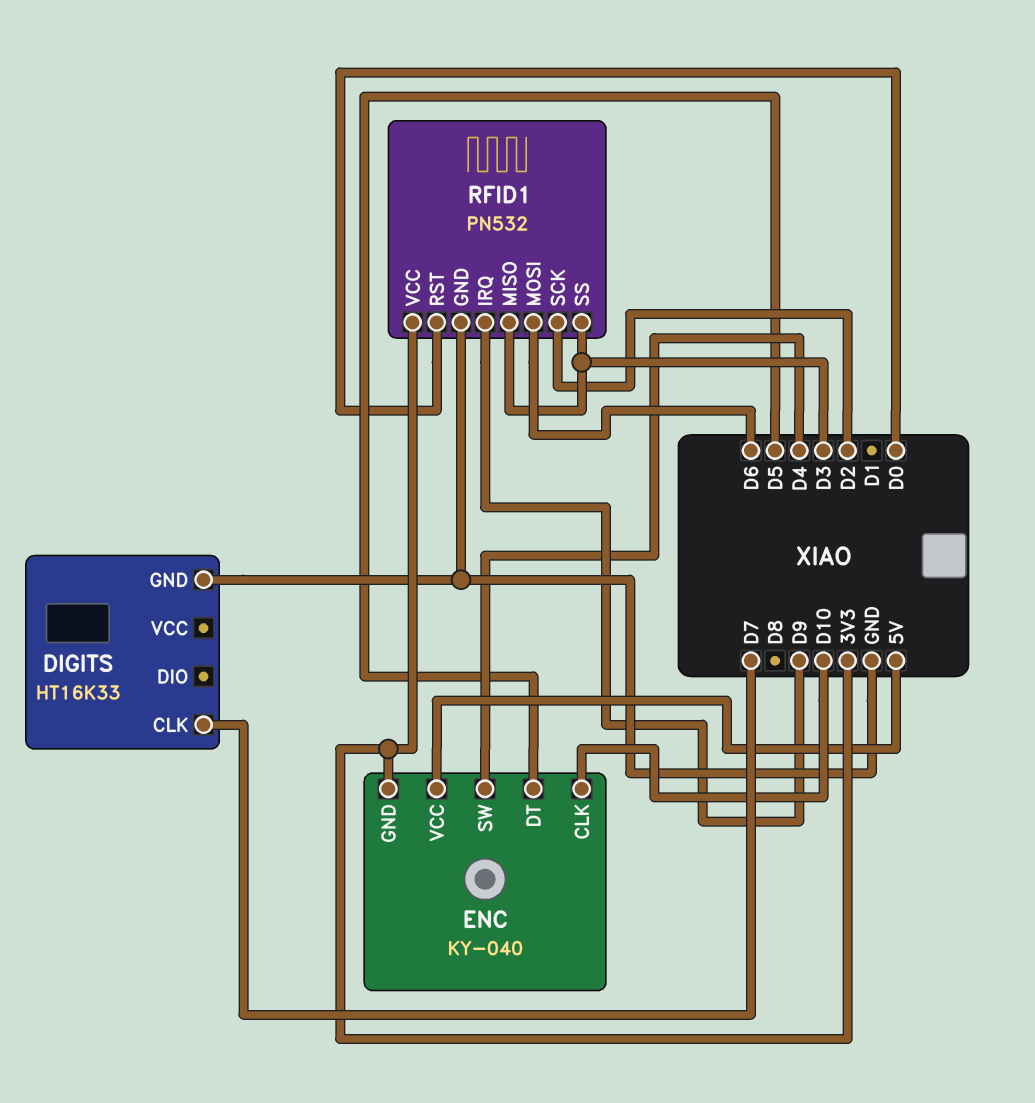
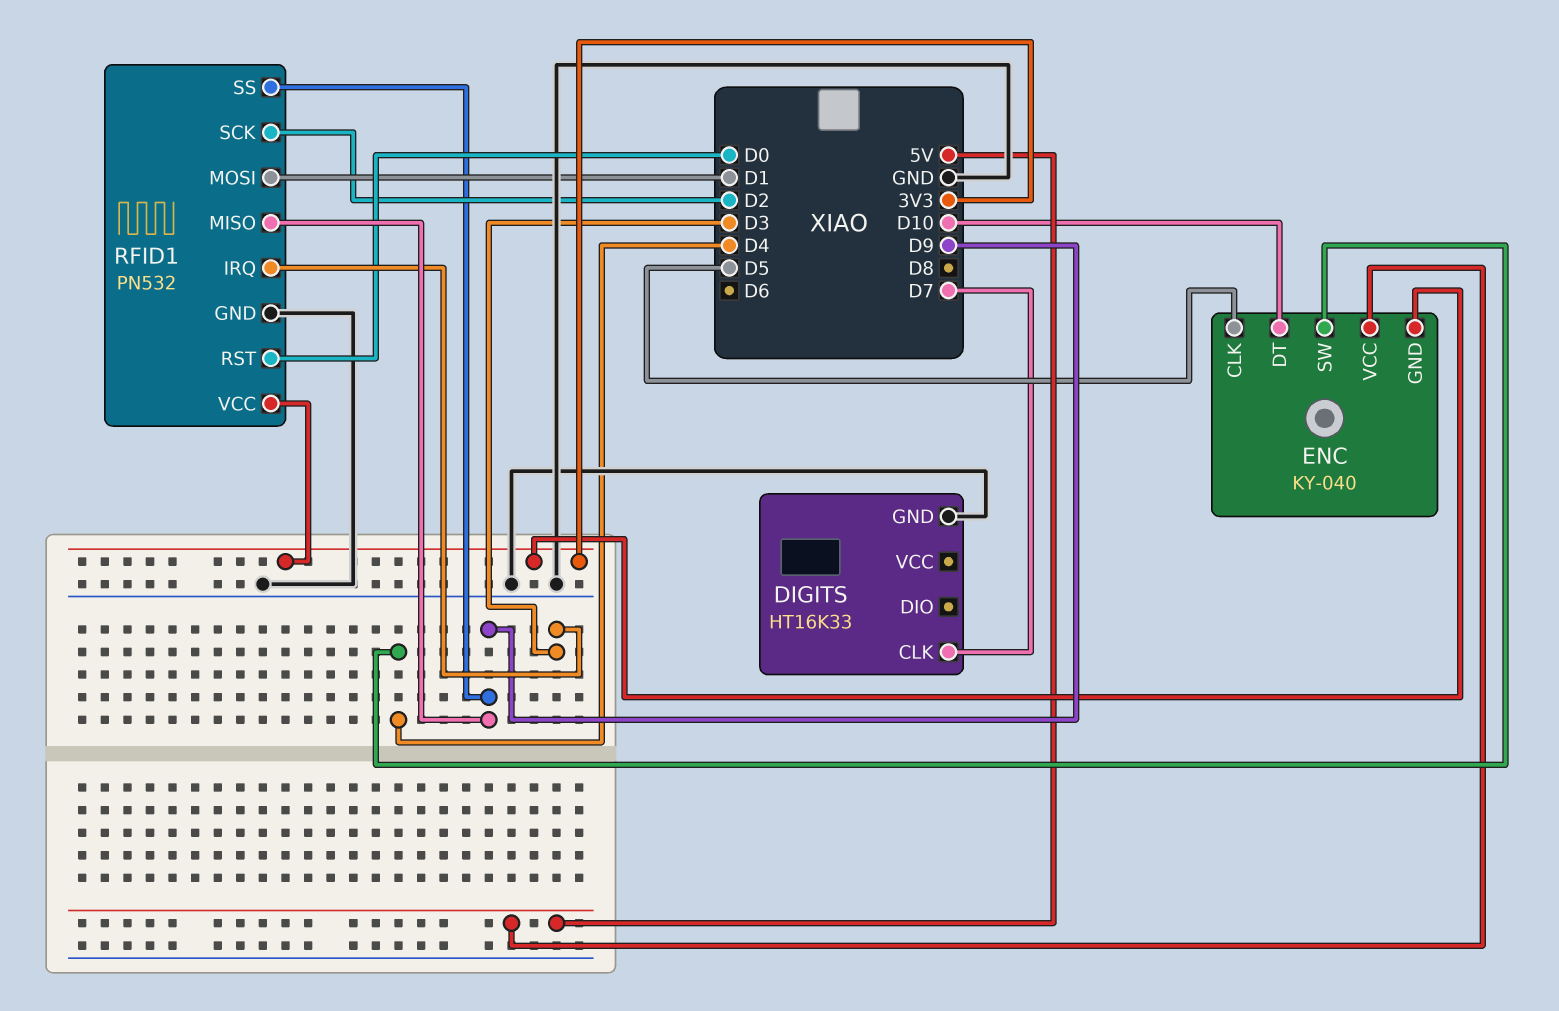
ENC pin CLK: D10 -> D5
ENC pin DT: D5 -> D10
RFID1 pin IRQ: D9 -> D3
RFID1 pin MISO: D3 -> D9
RFID1 pin MOSI: D6 -> D1
RFID1 pin SS: D3 -> D9

